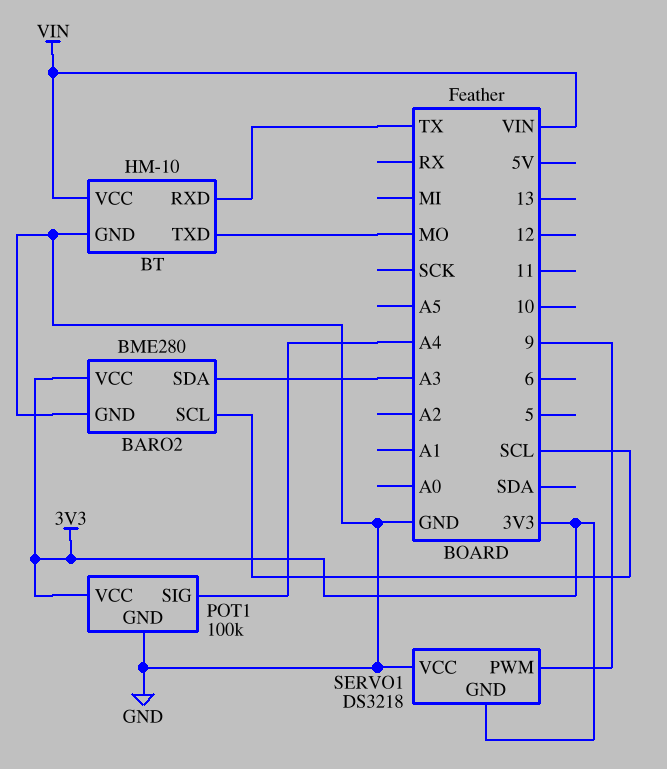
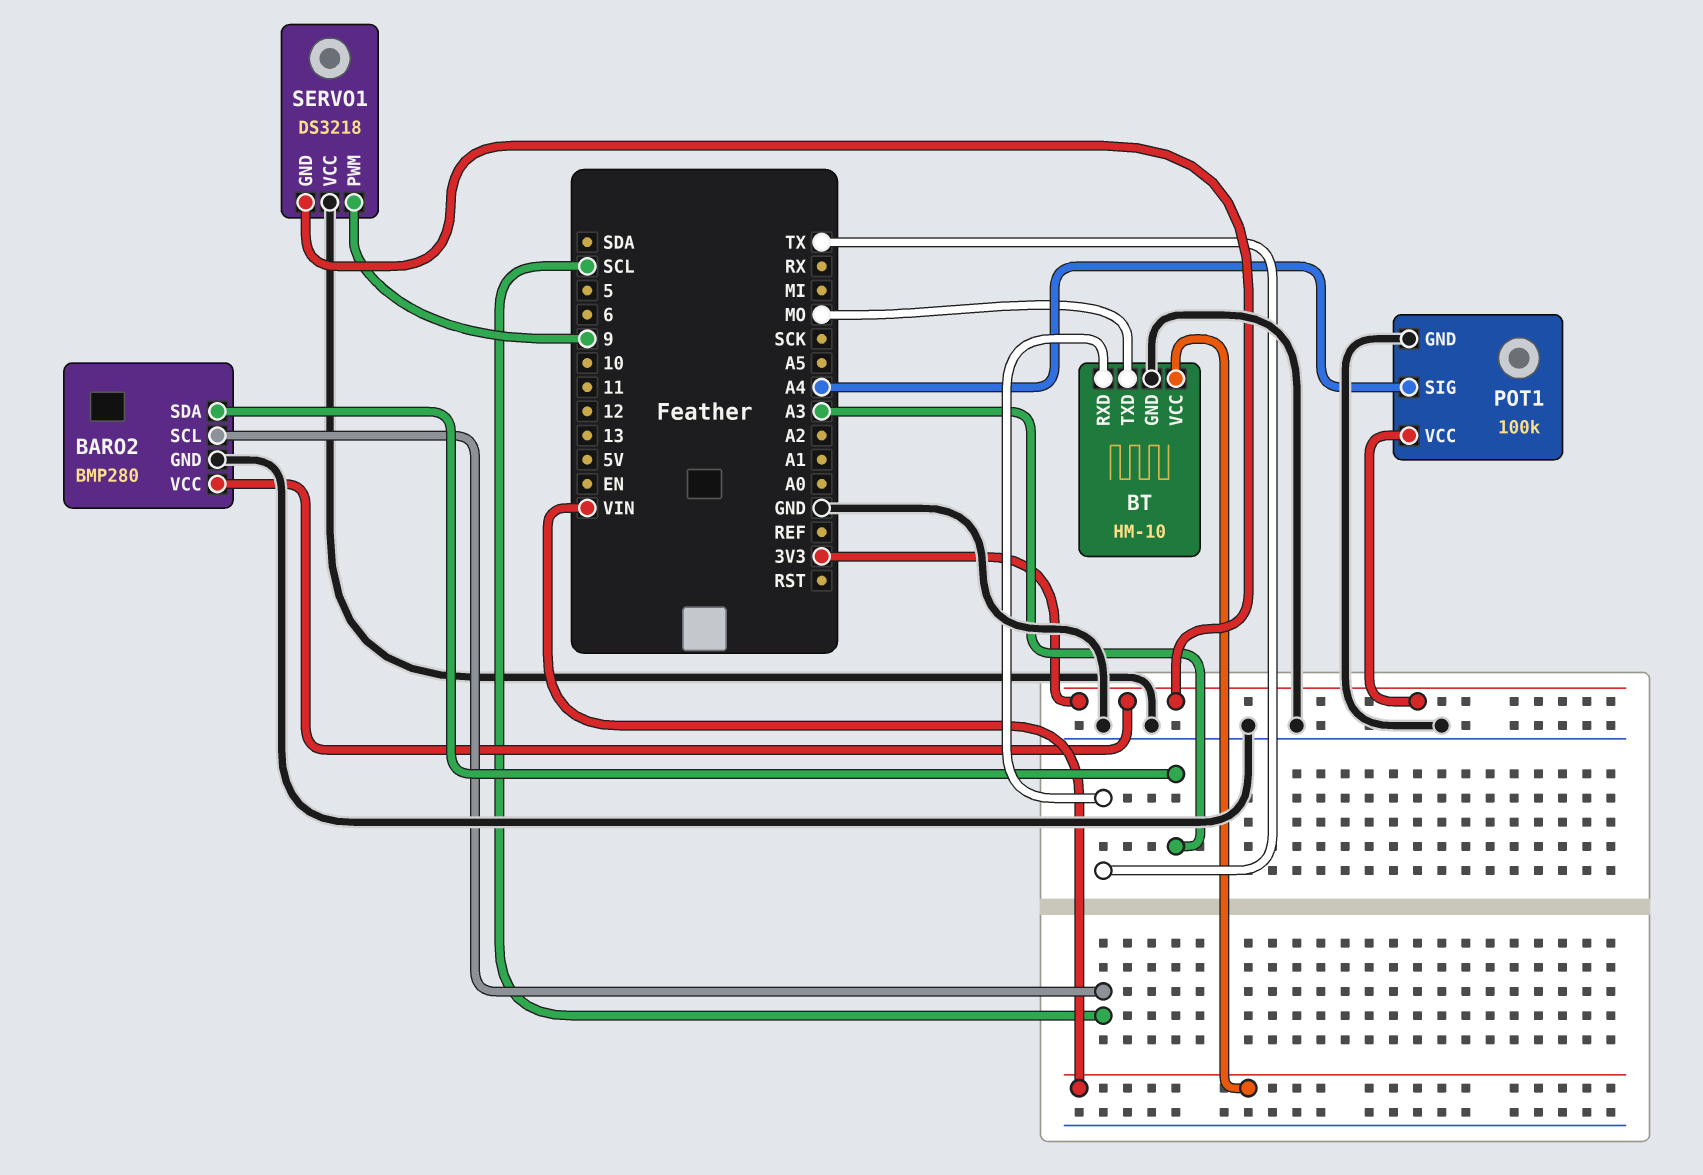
BARO2: BME280 -> BMP280

